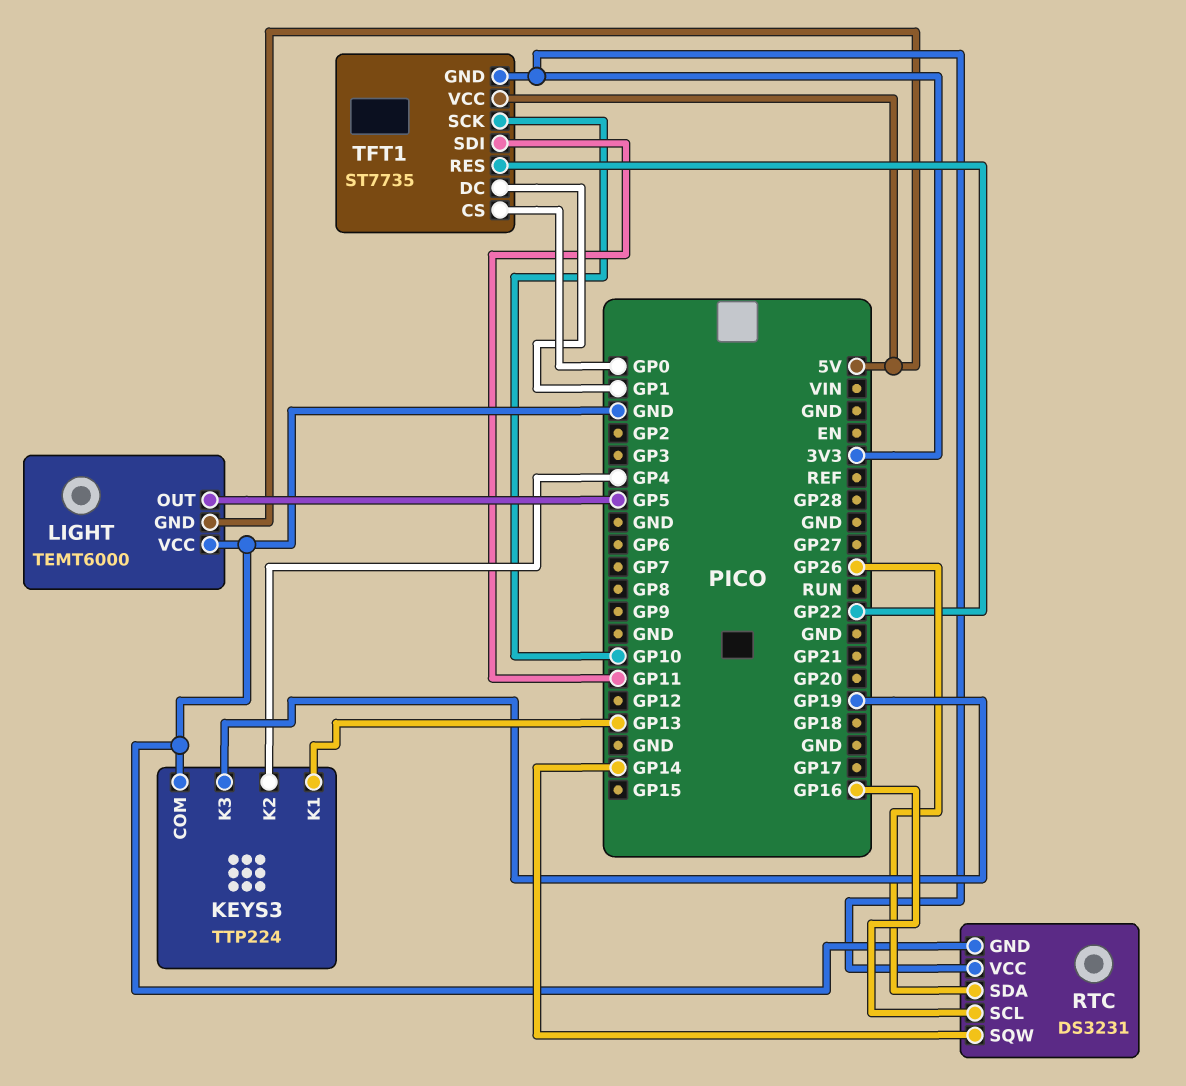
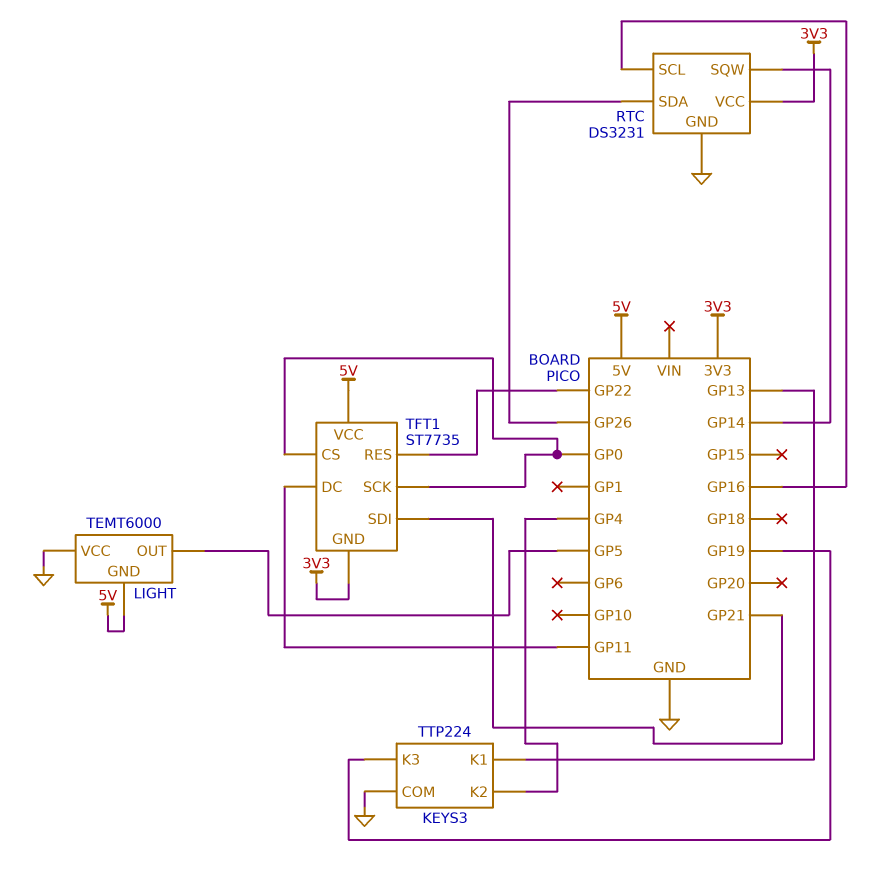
TFT1 pin DC: GP1 -> GP11
TFT1 pin SCK: GP10 -> GP0
TFT1 pin SDI: GP11 -> GP21

